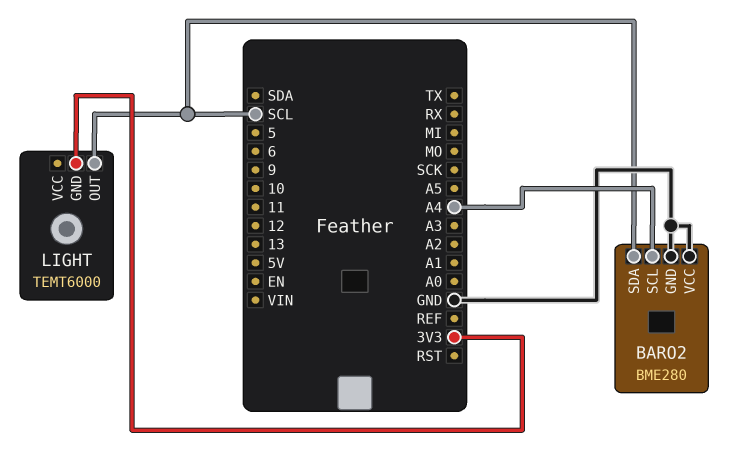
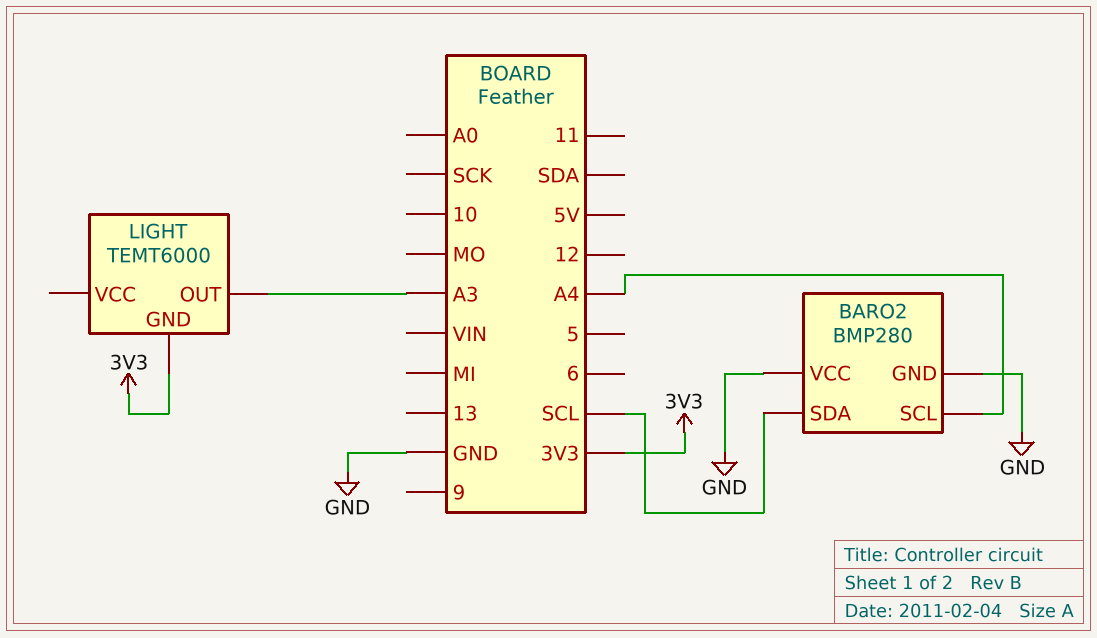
BARO2: BME280 -> BMP280
LIGHT pin OUT: SCL -> A3

